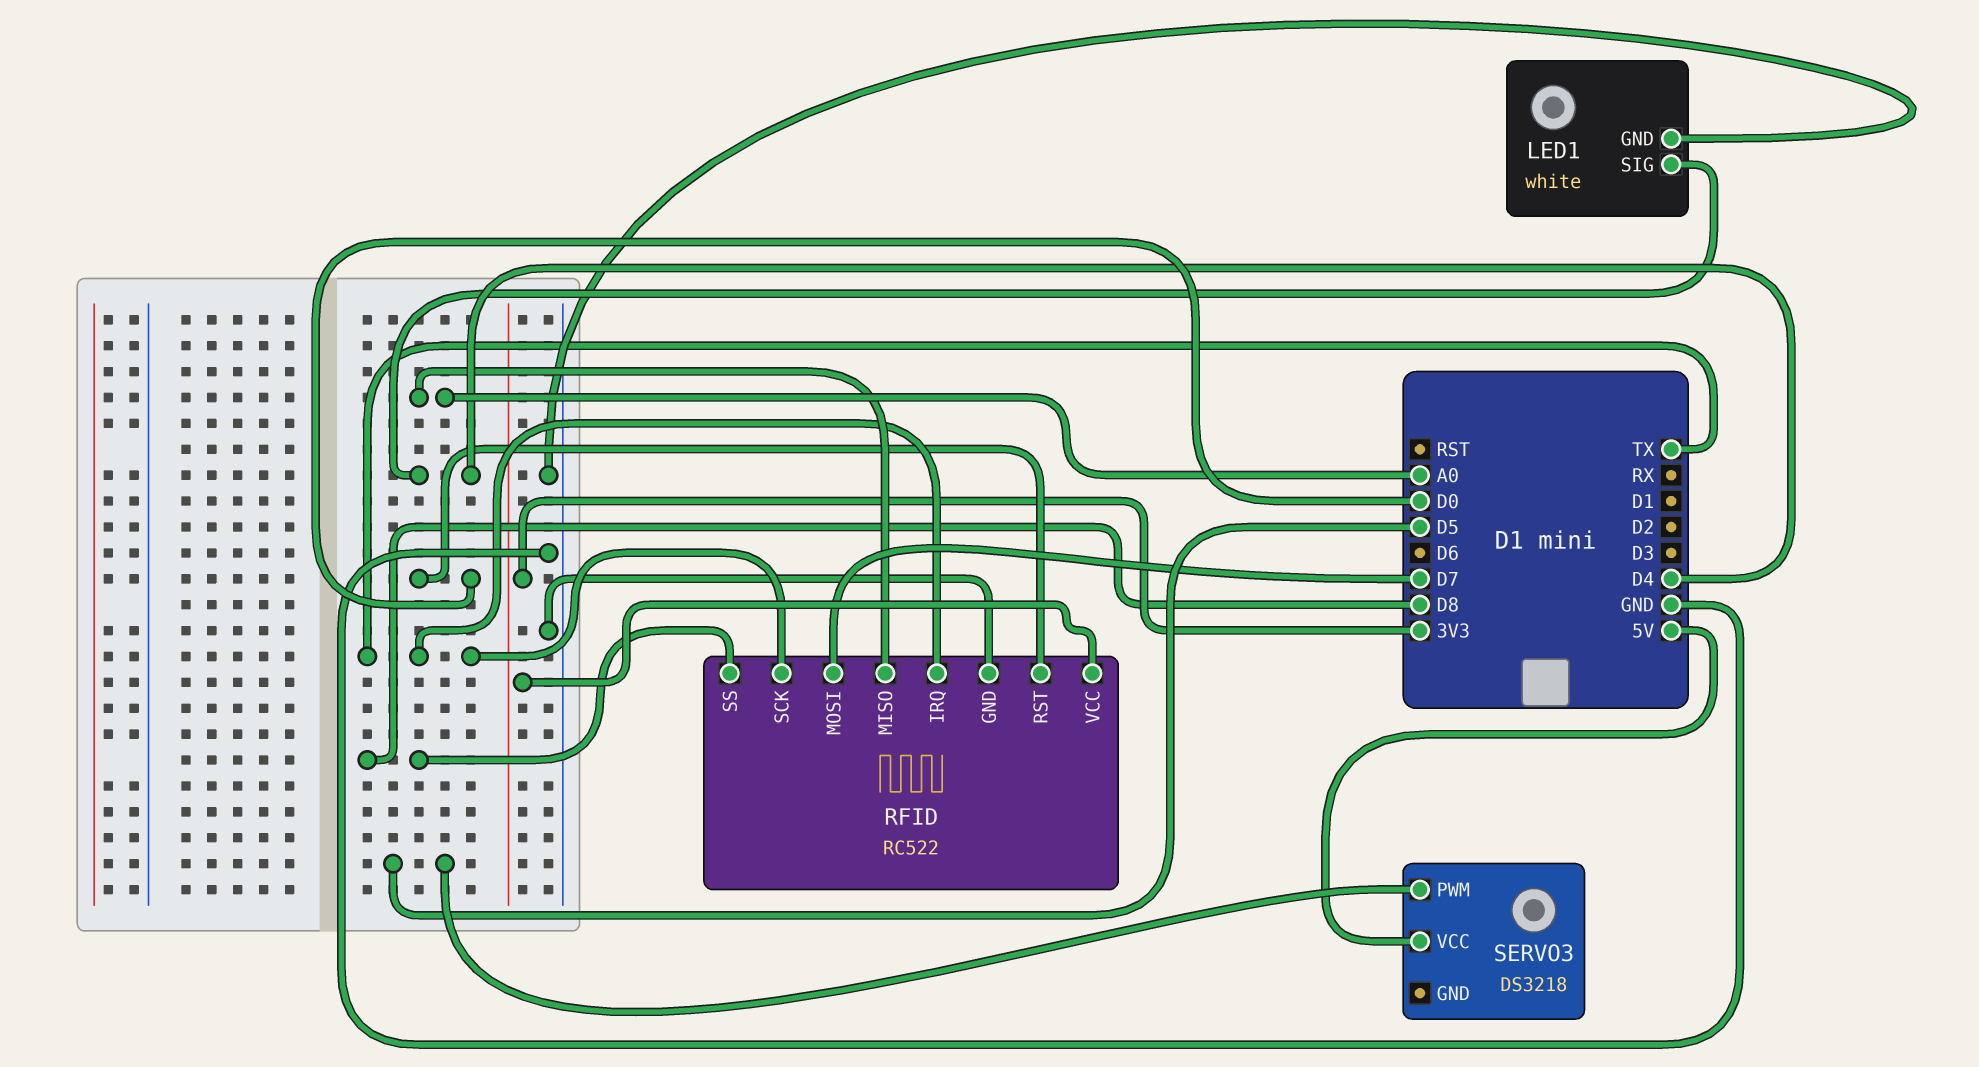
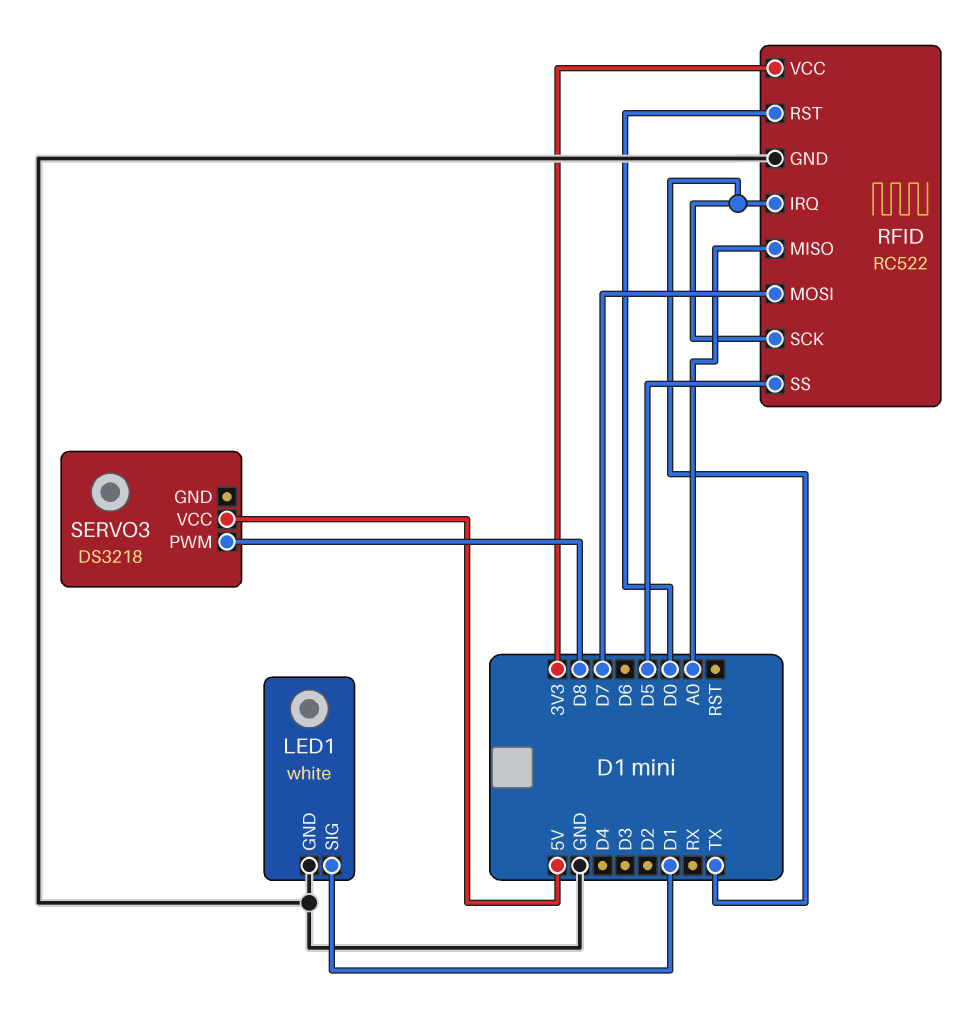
LED1 pin SIG: D4 -> D1
RFID pin SS: D8 -> D5
SERVO3 pin PWM: D5 -> D8

